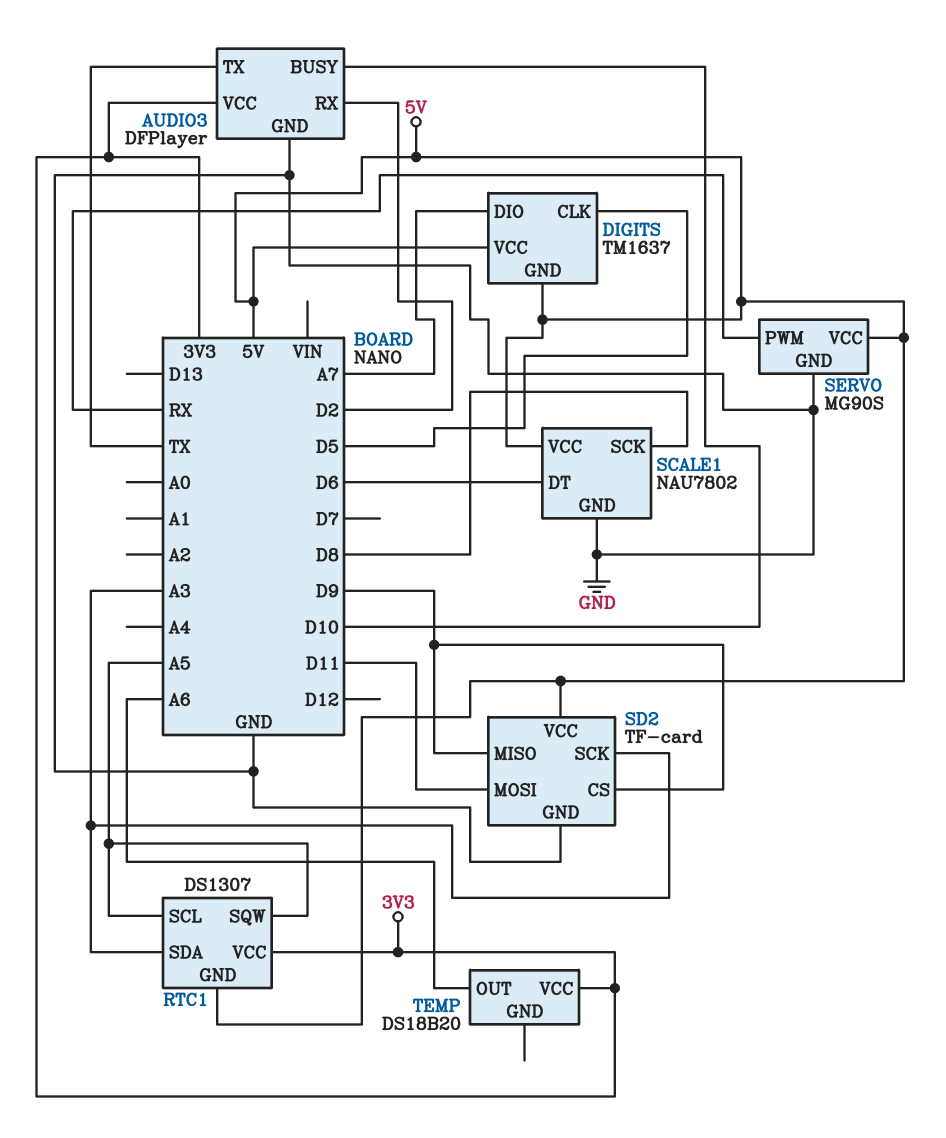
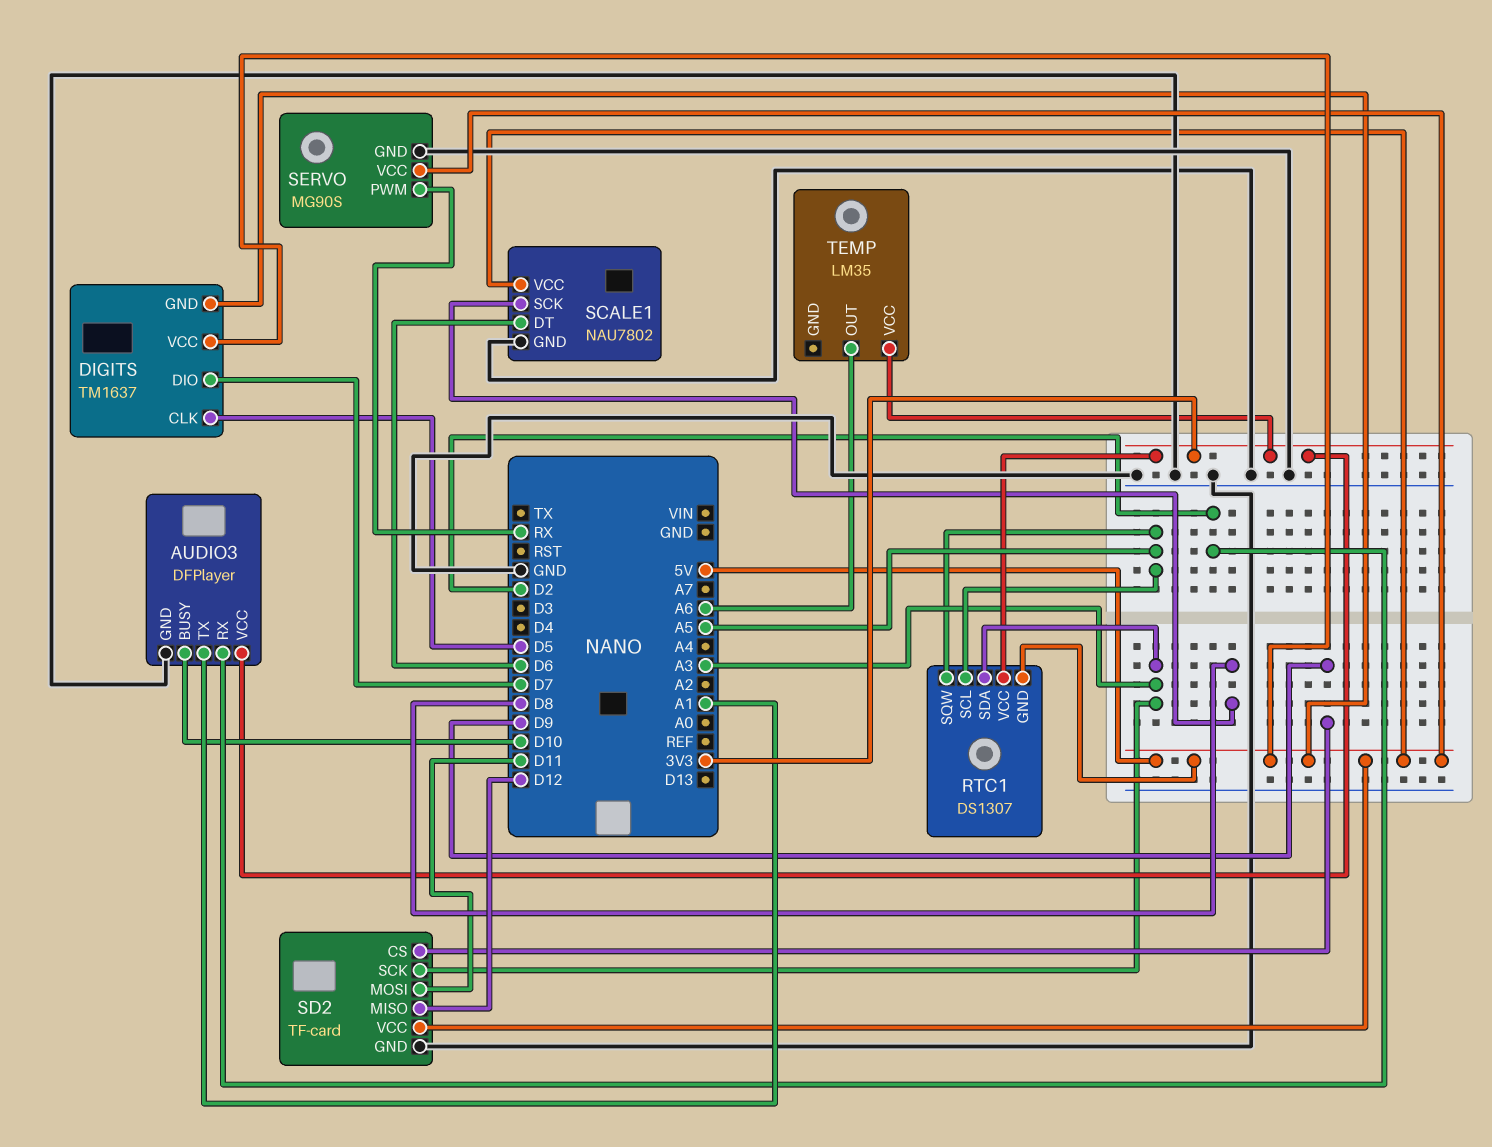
AUDIO3 pin TX: TX -> A1
DIGITS pin DIO: A7 -> D7
SD2 pin MISO: D9 -> D12
TEMP: DS18B20 -> LM35

